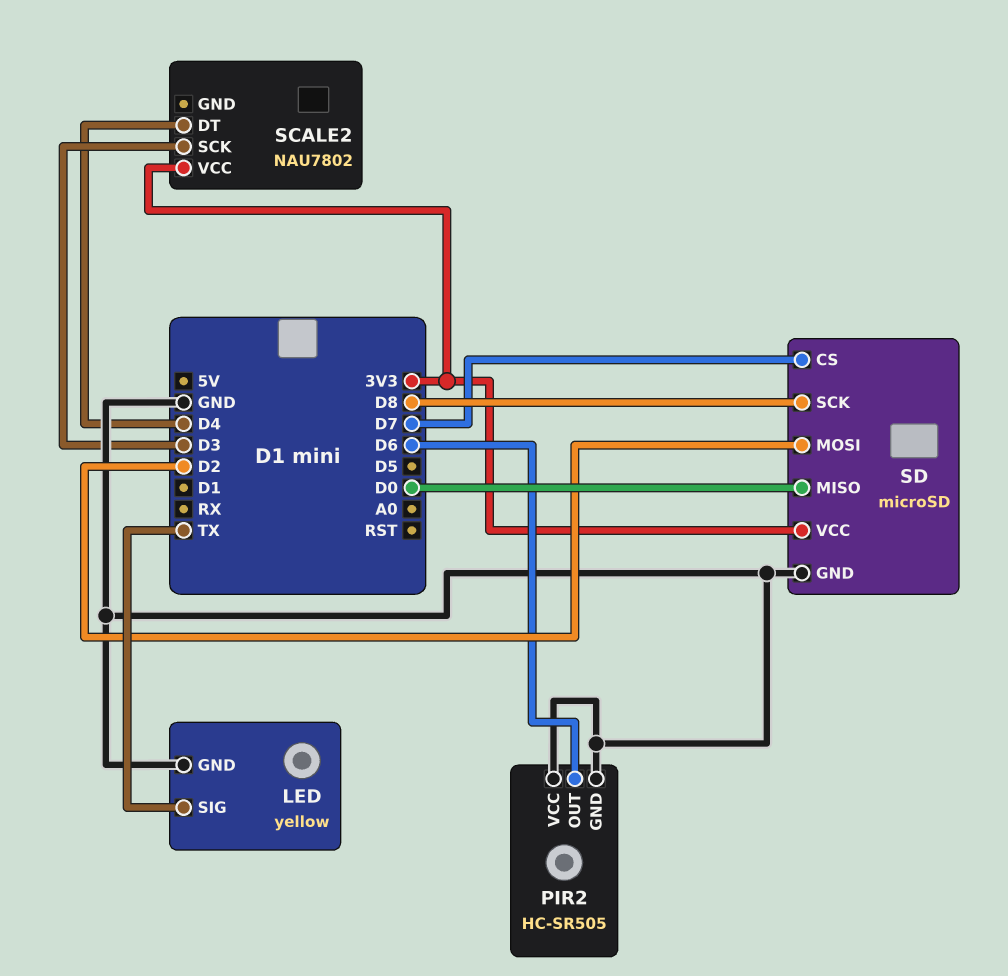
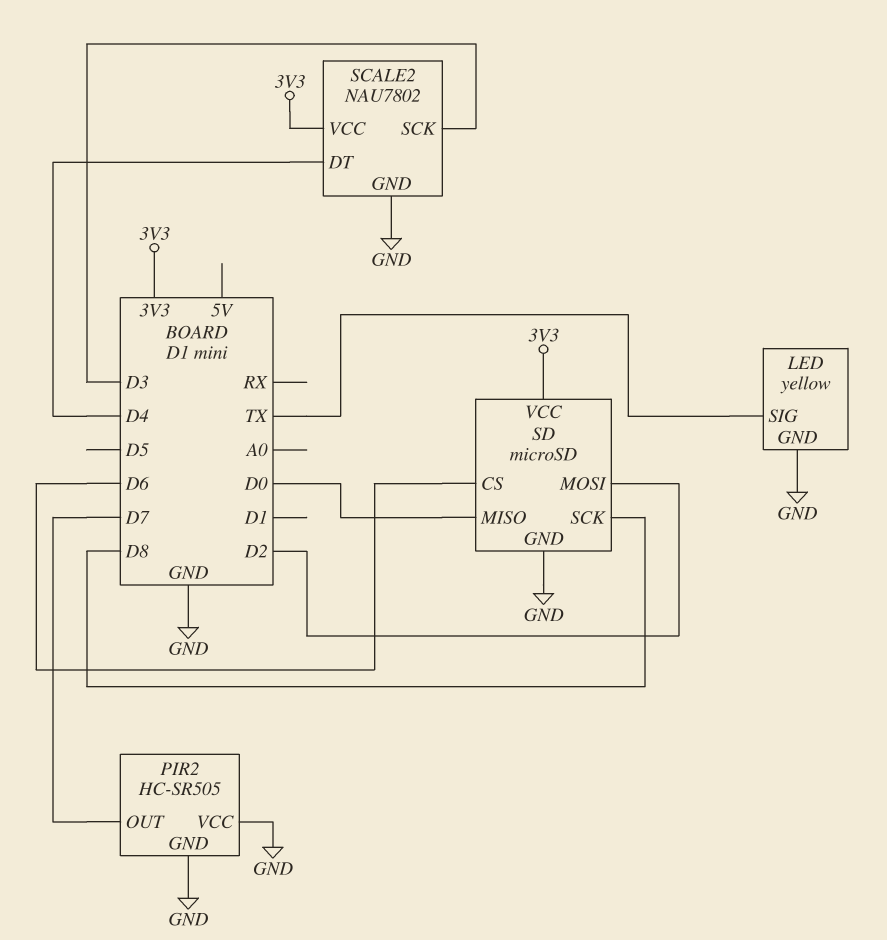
PIR2 pin OUT: D6 -> D7
SCALE2 pin GND: none -> GND
SD pin CS: D7 -> D6

